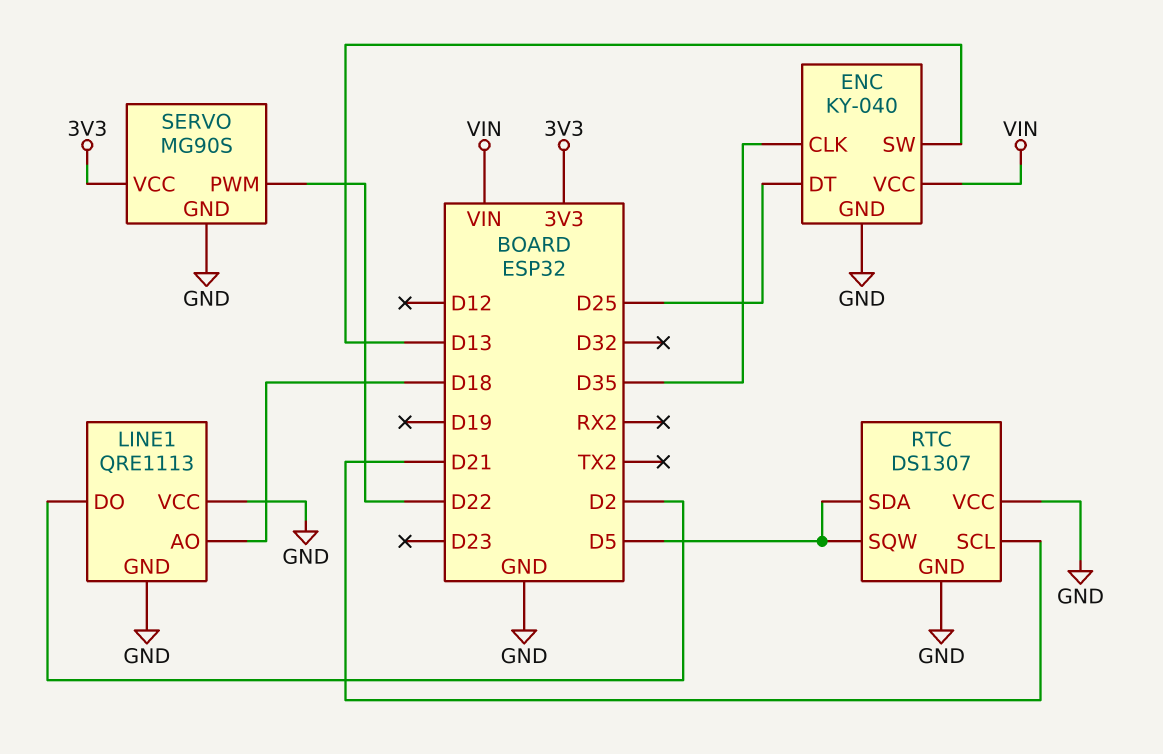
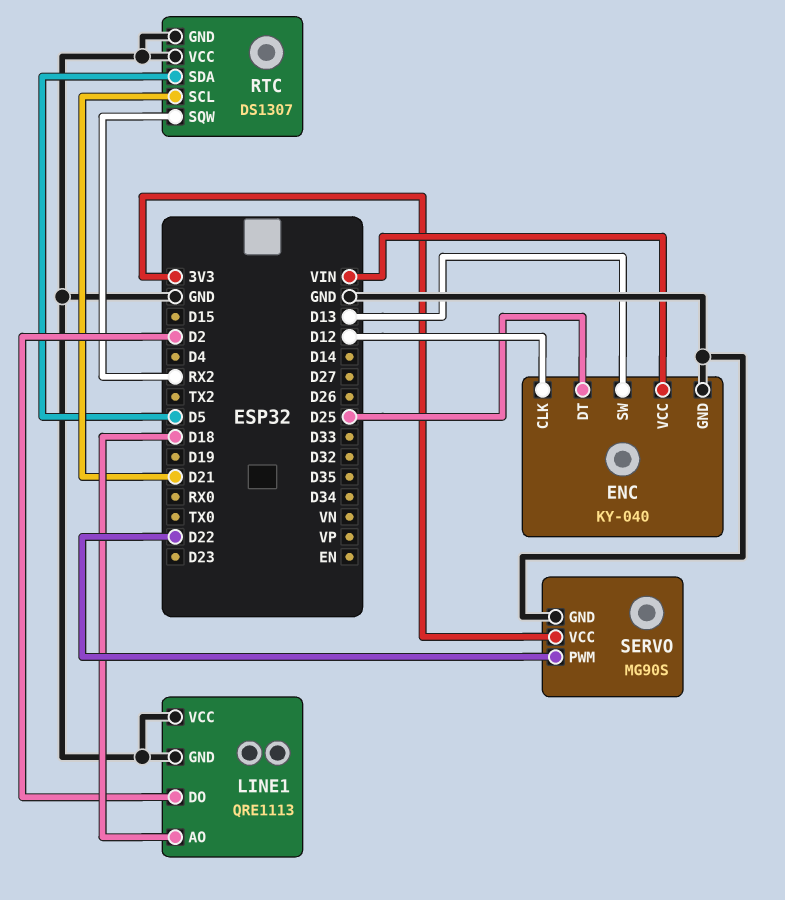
ENC pin CLK: D35 -> D12
RTC pin SQW: D5 -> RX2

